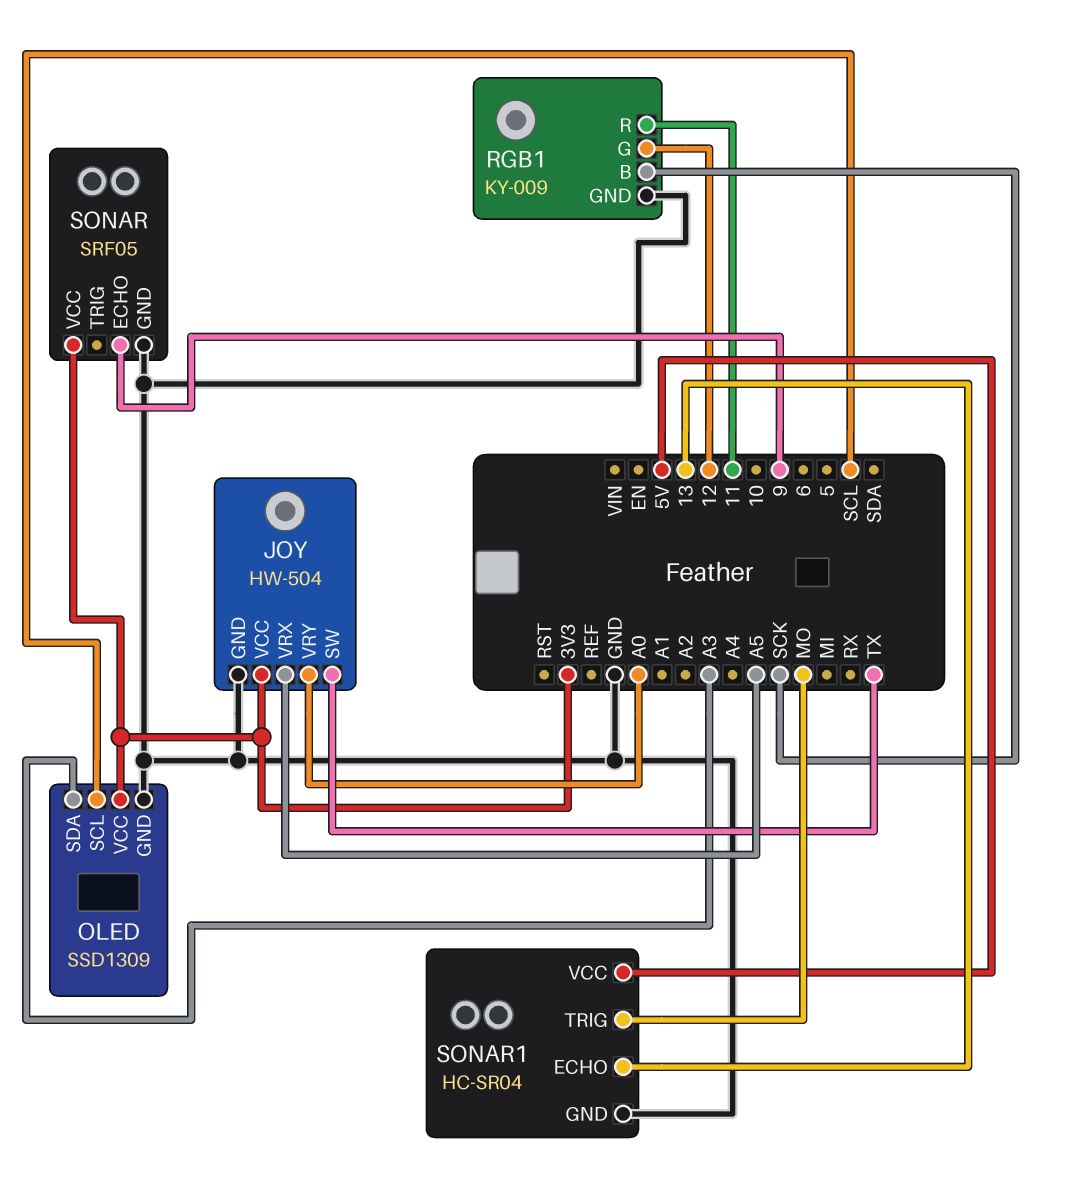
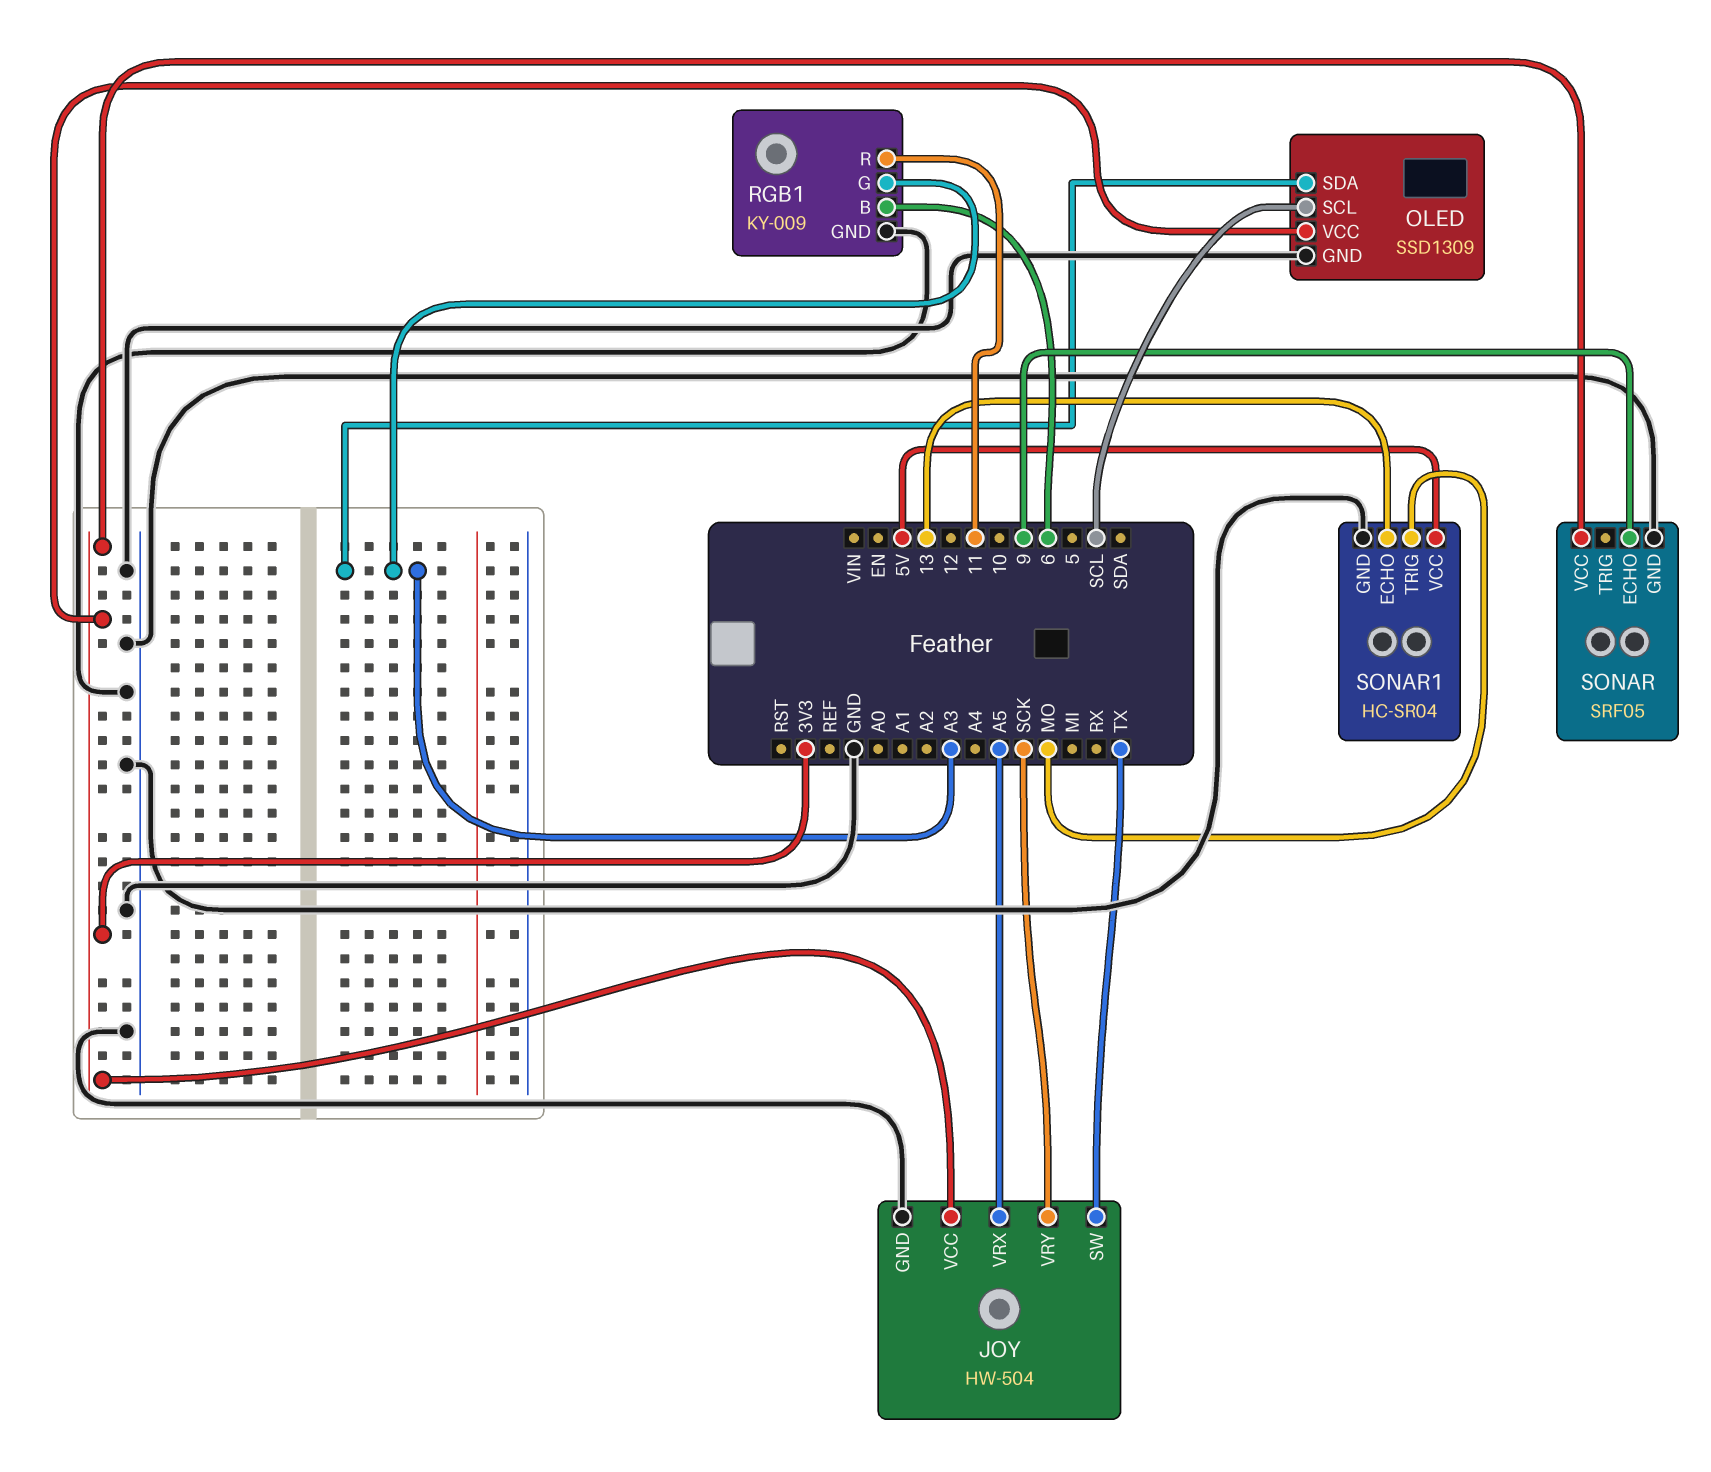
JOY pin VRY: A0 -> SCK
RGB1 pin B: SCK -> 6
RGB1 pin G: 12 -> A3

